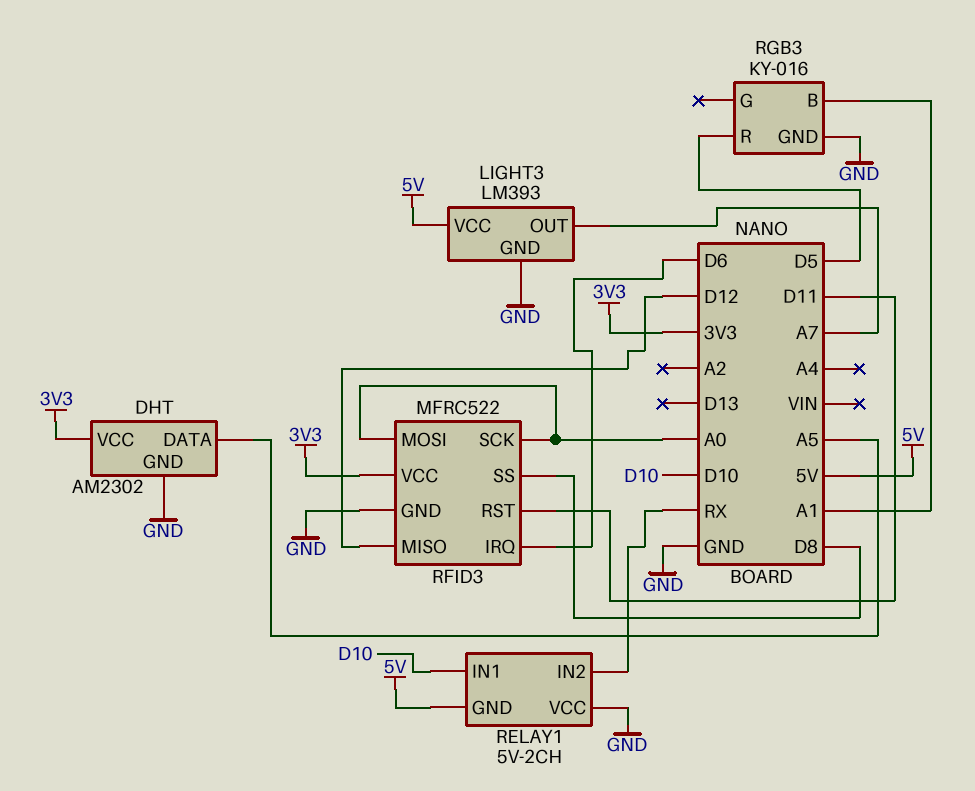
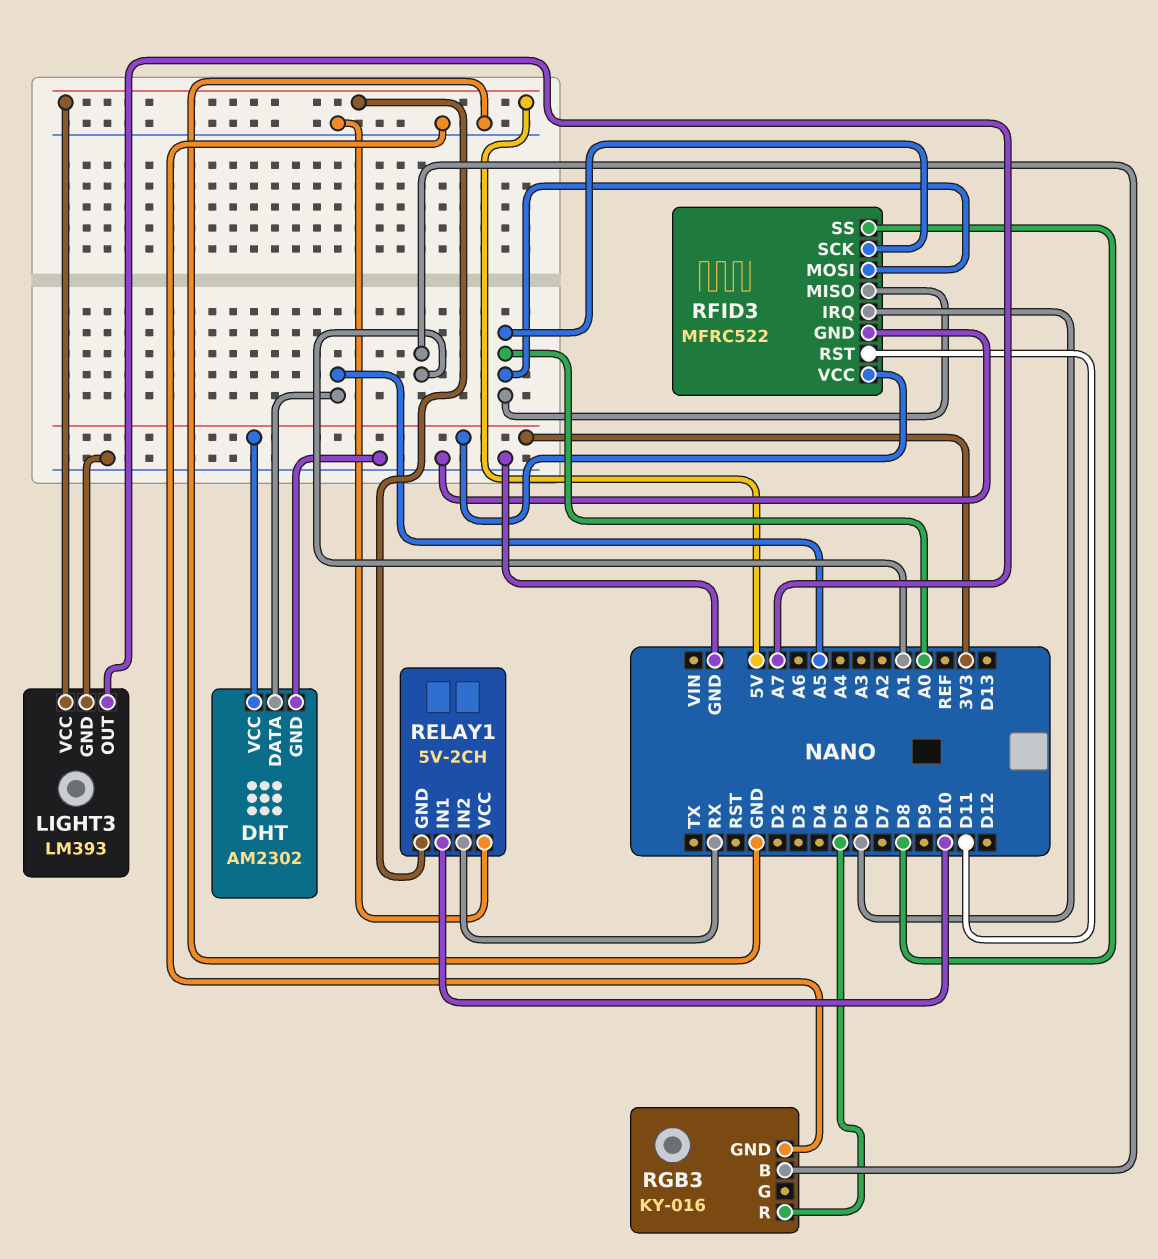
RFID3 pin MISO: D12 -> A0

